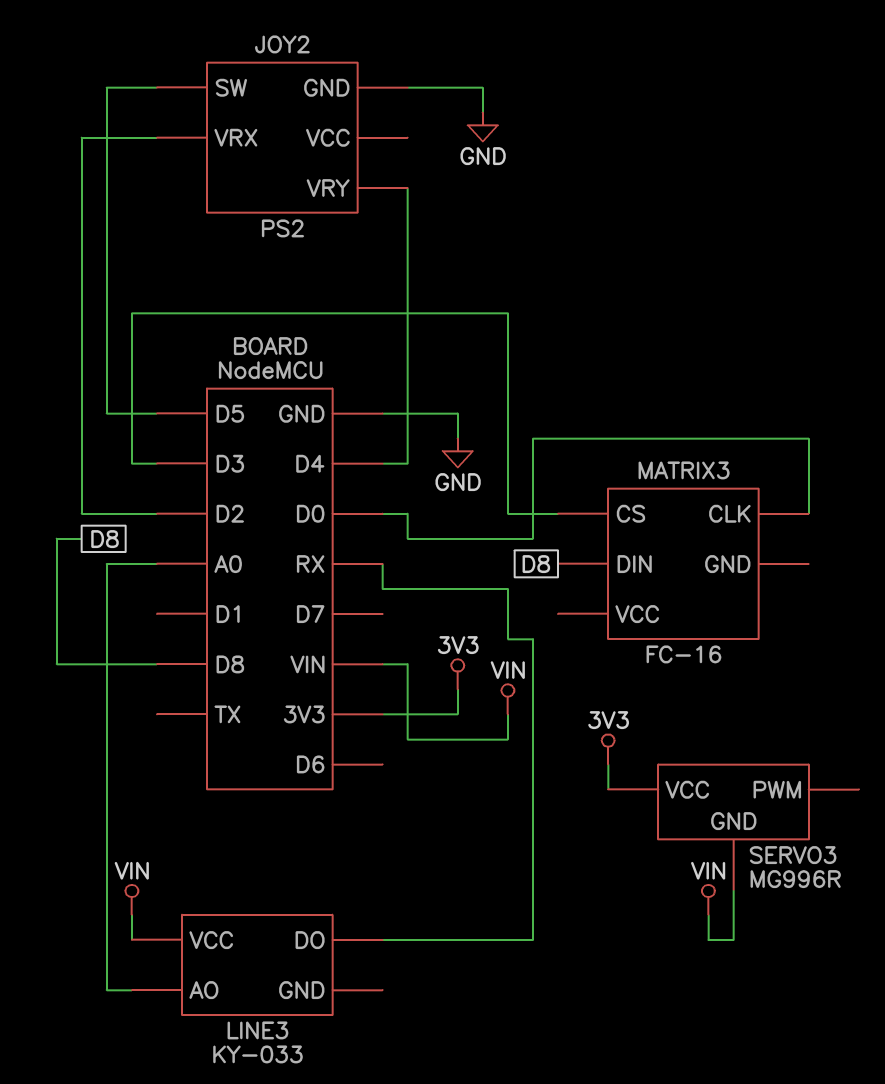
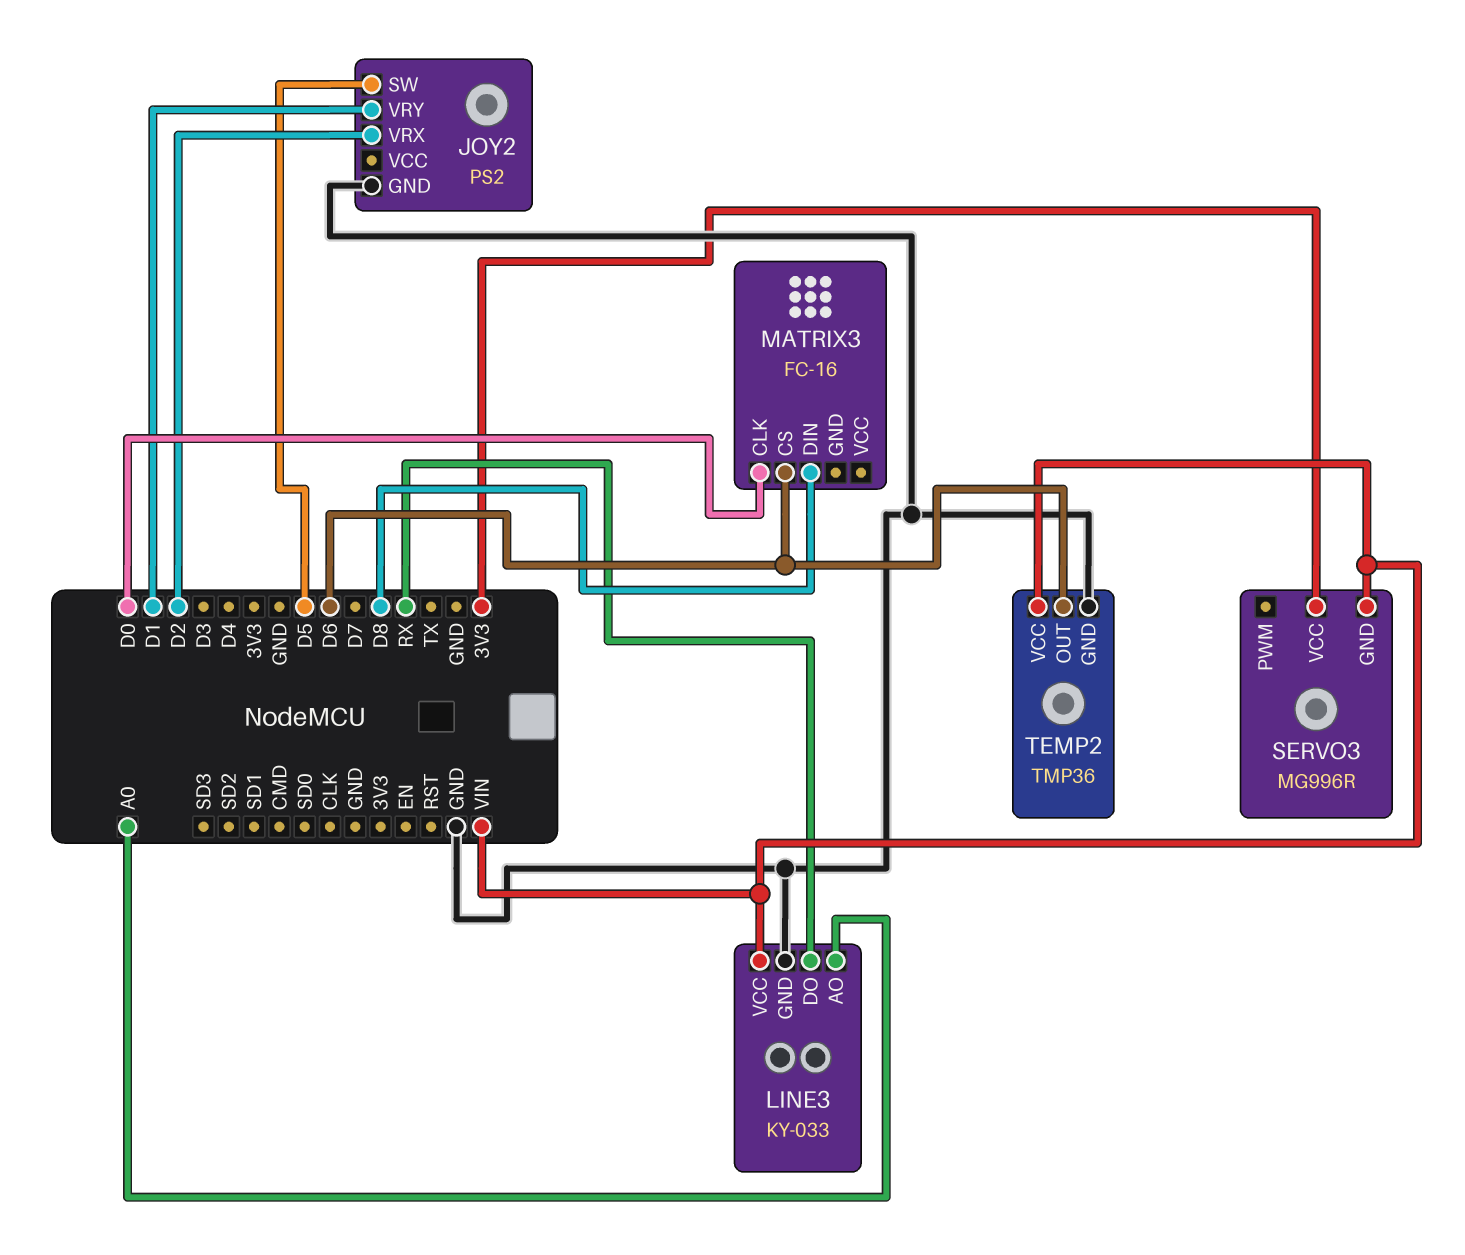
JOY2 pin VRY: D4 -> D1
LINE3 pin GND: none -> GND
MATRIX3 pin CS: D3 -> D6
TEMP2: none -> TMP36
TEMP2 pin GND: none -> GND
TEMP2 pin OUT: none -> D6
TEMP2 pin VCC: none -> VIN

